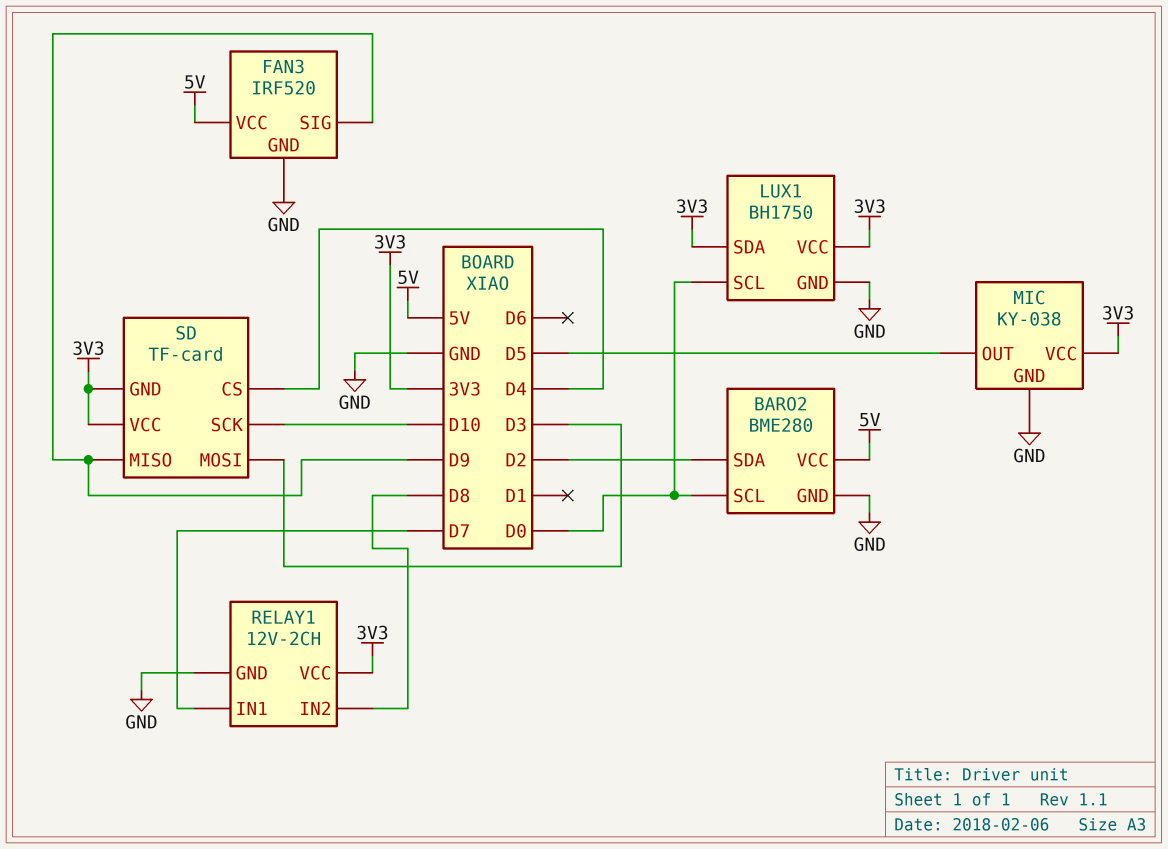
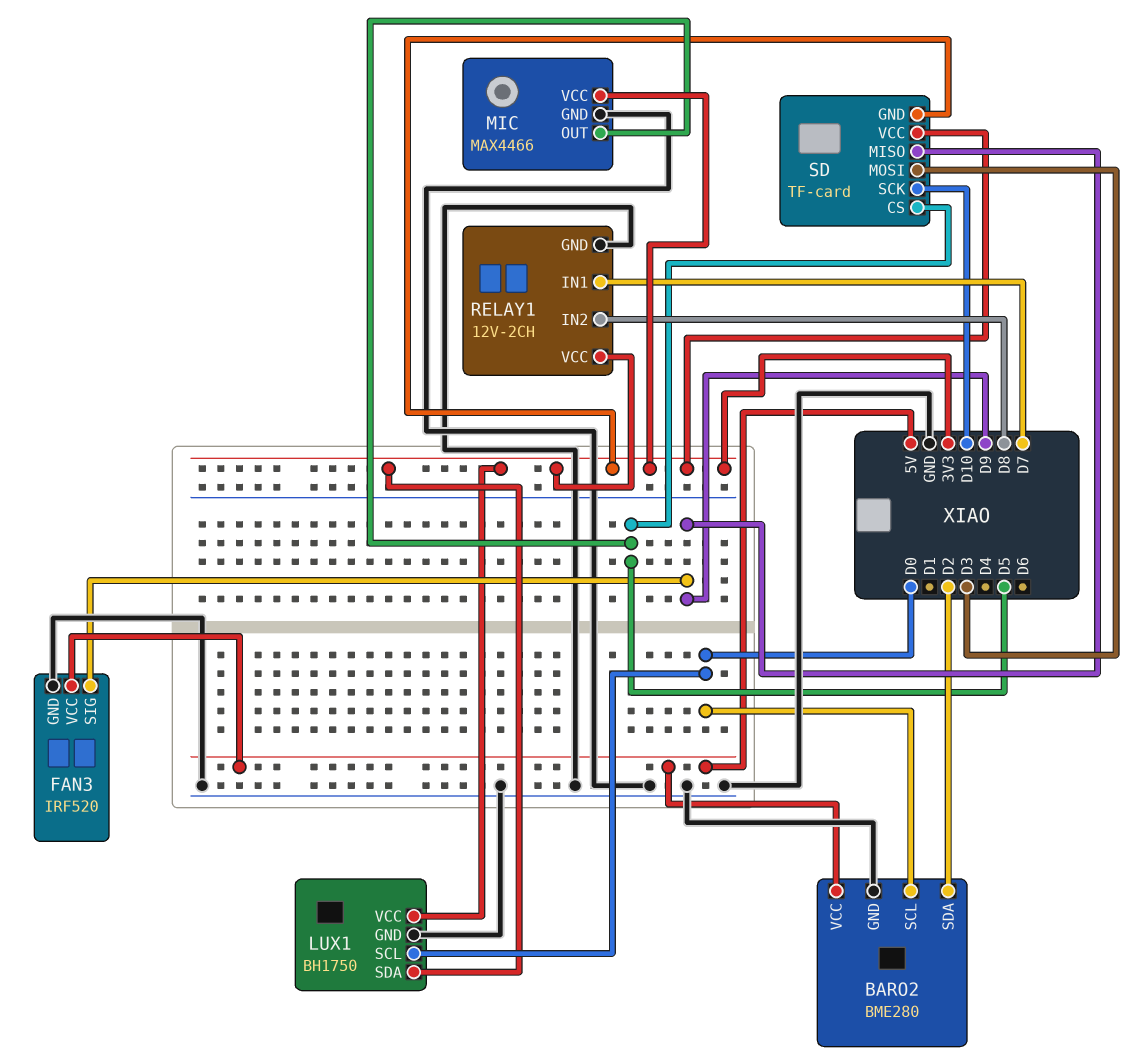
MIC: KY-038 -> MAX4466
SD pin CS: D4 -> D5

